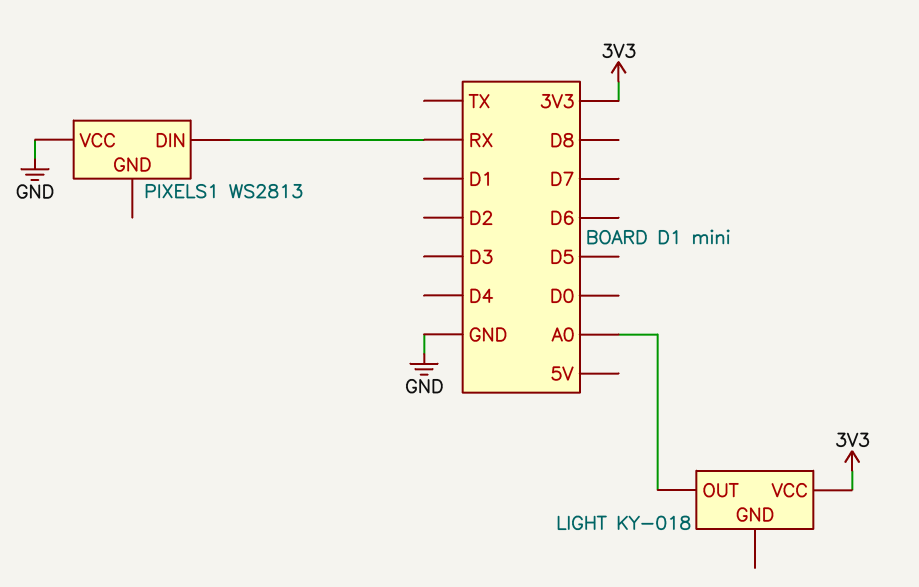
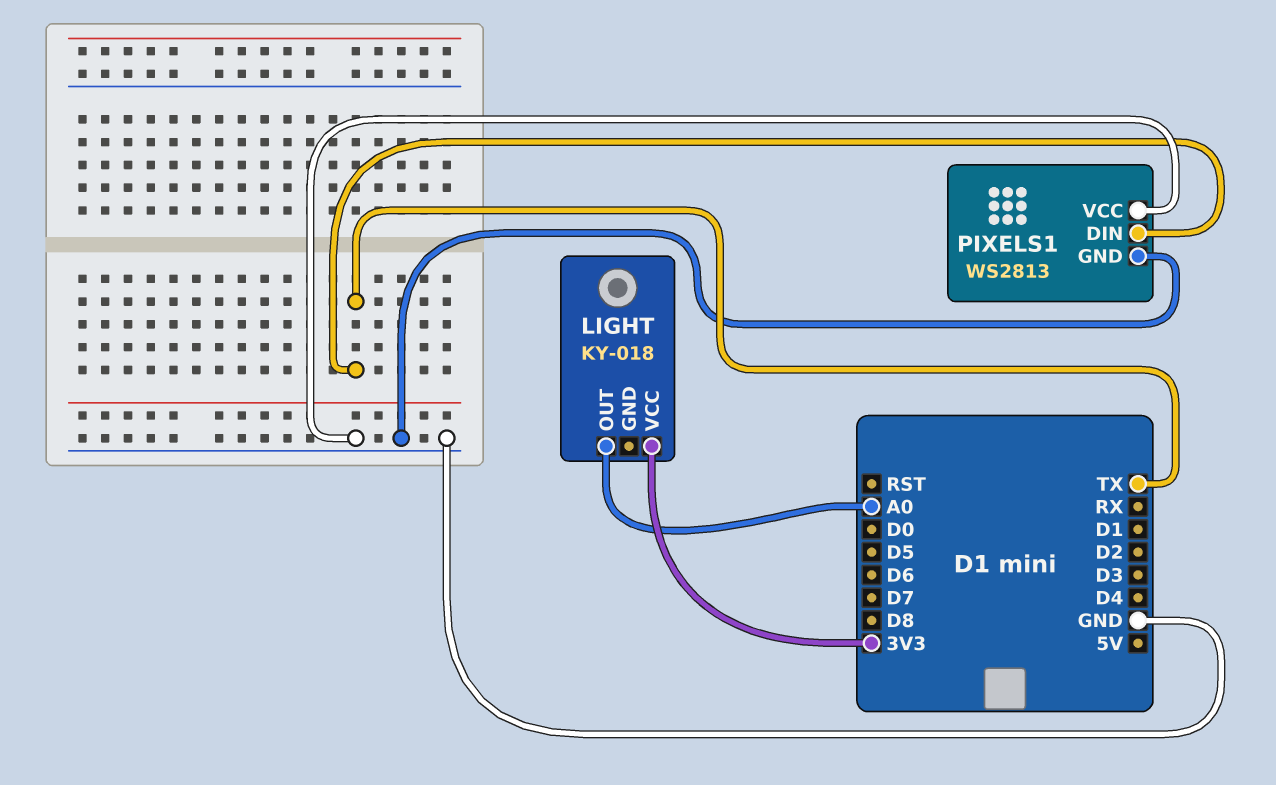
PIXELS1 pin DIN: RX -> TX
PIXELS1 pin GND: none -> GND

